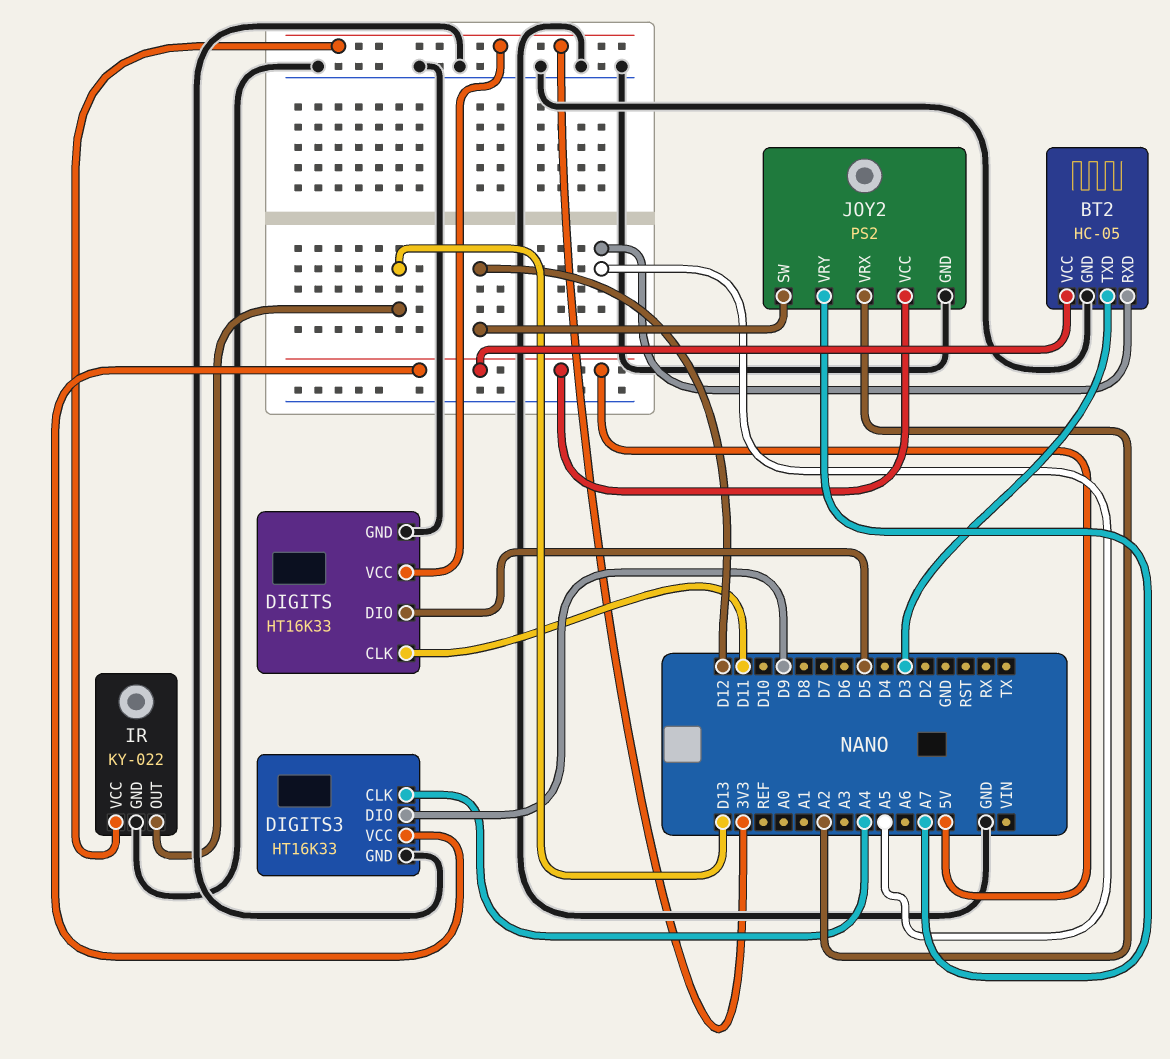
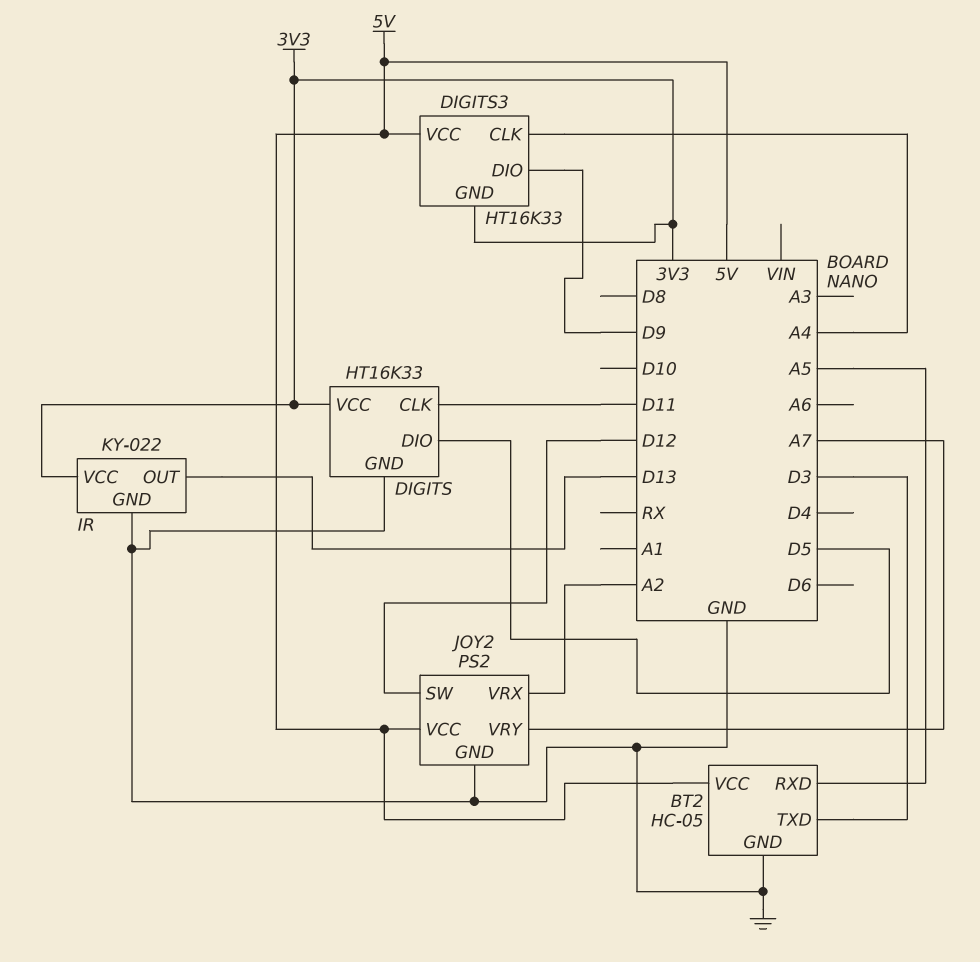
DIGITS3 pin GND: GND -> 3V3

